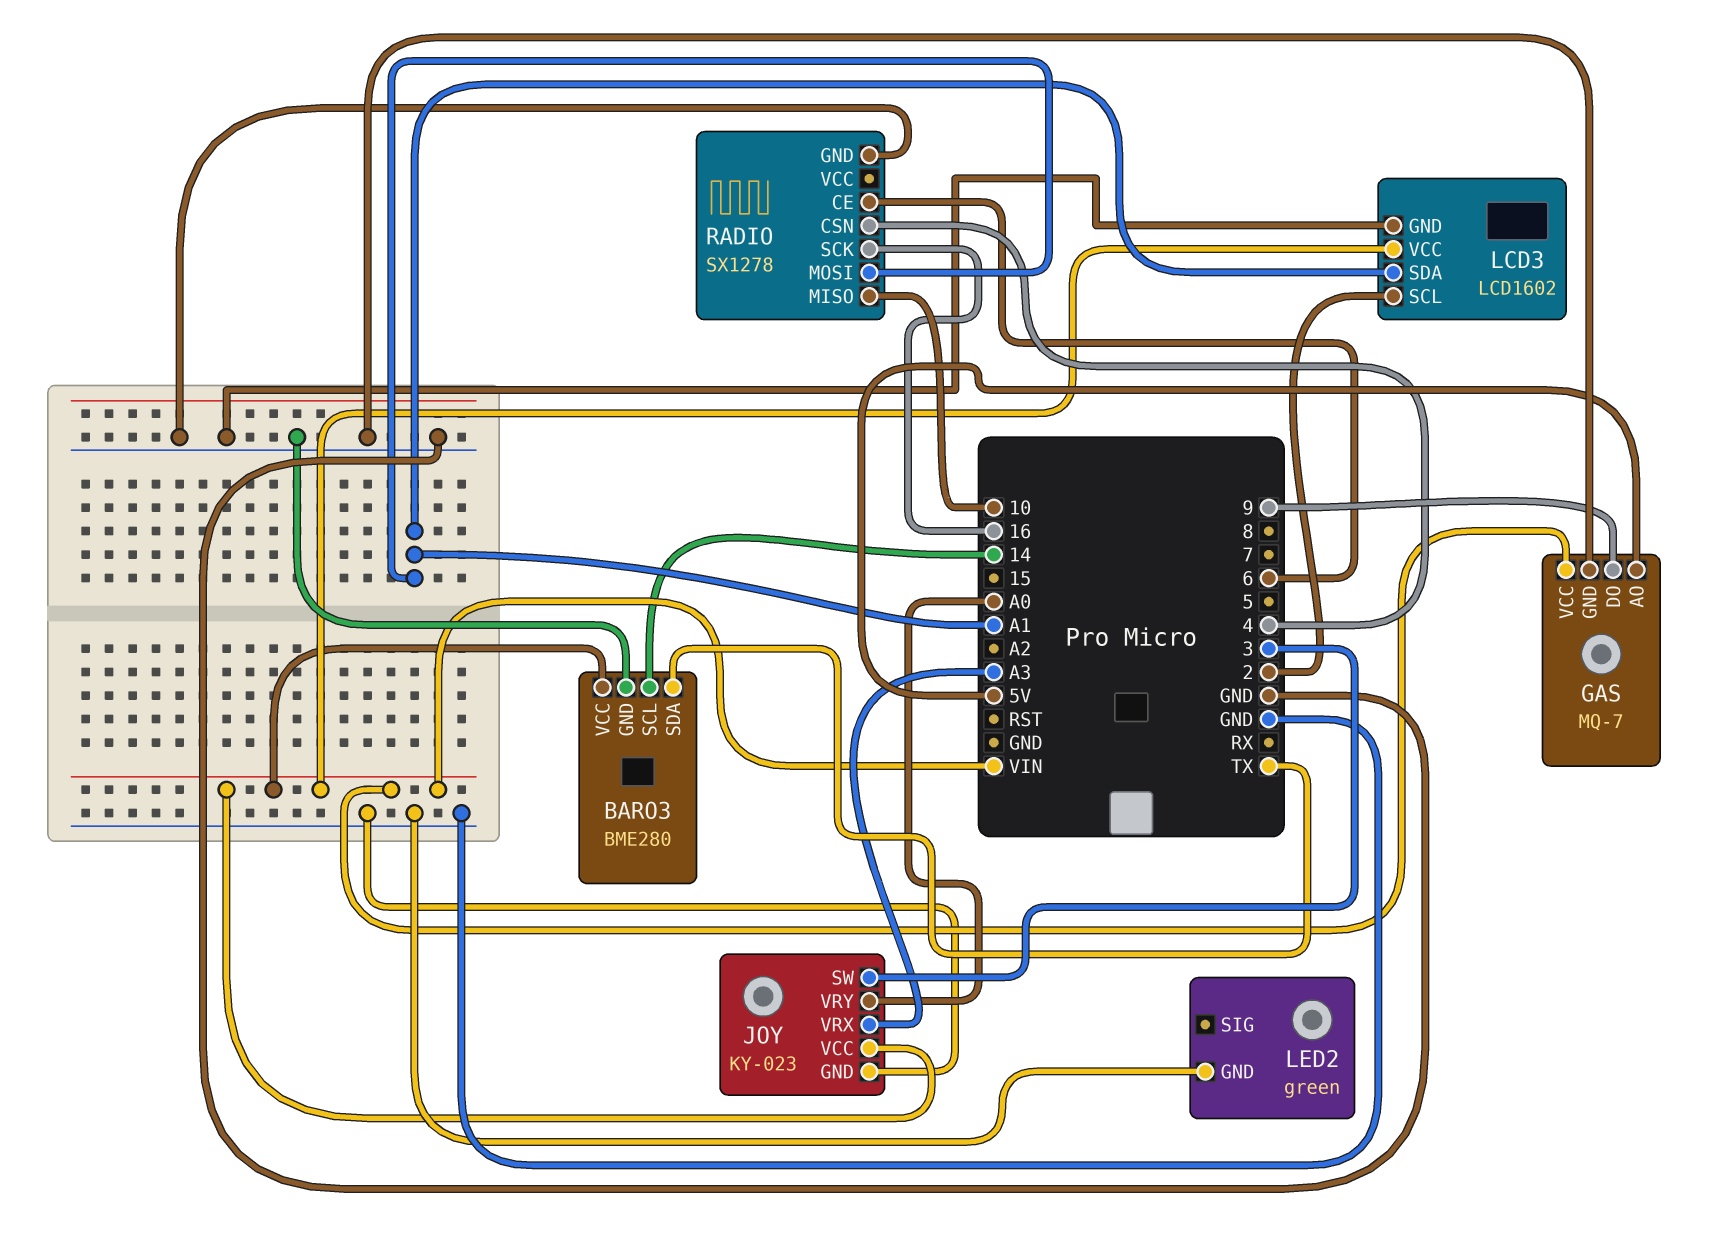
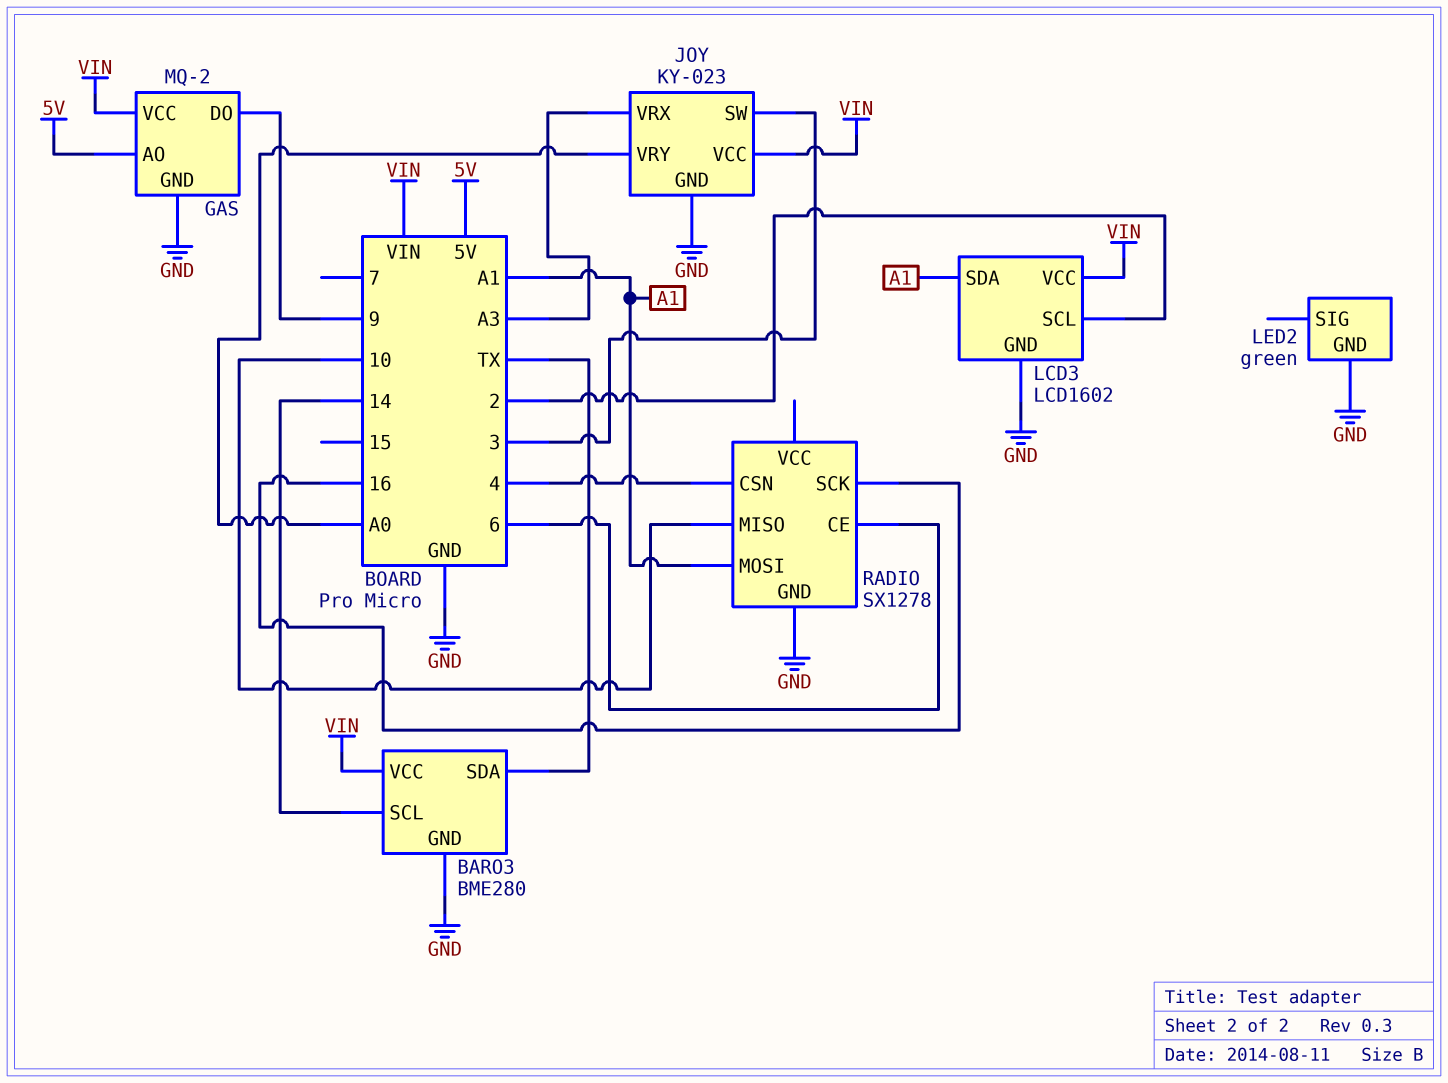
GAS: MQ-7 -> MQ-2

